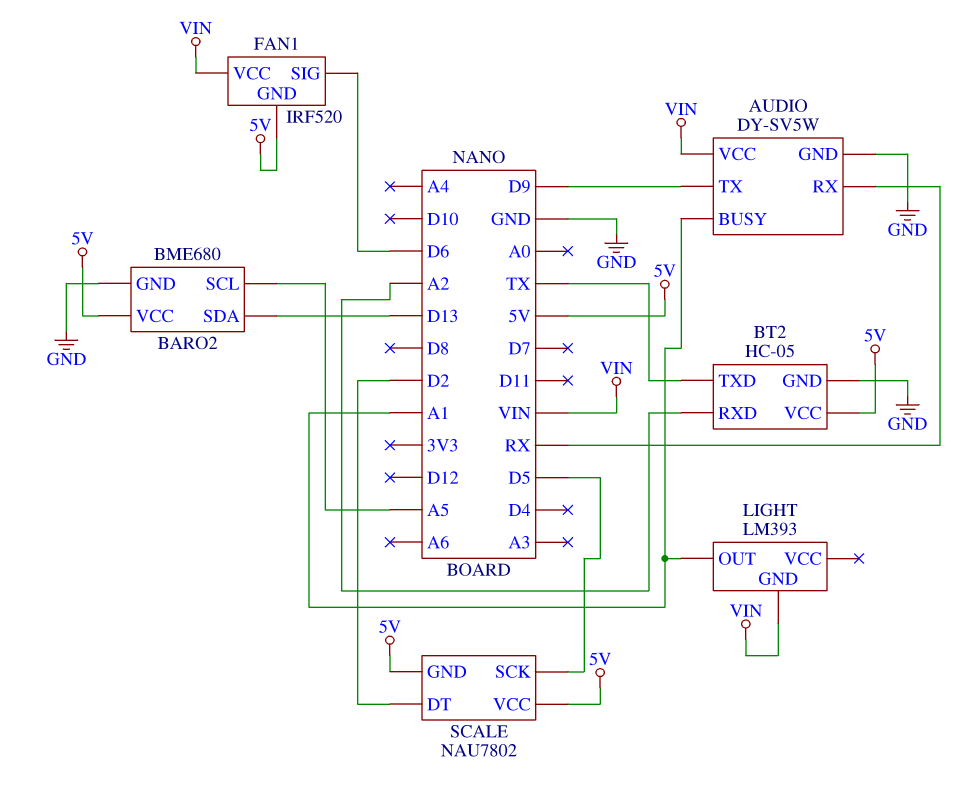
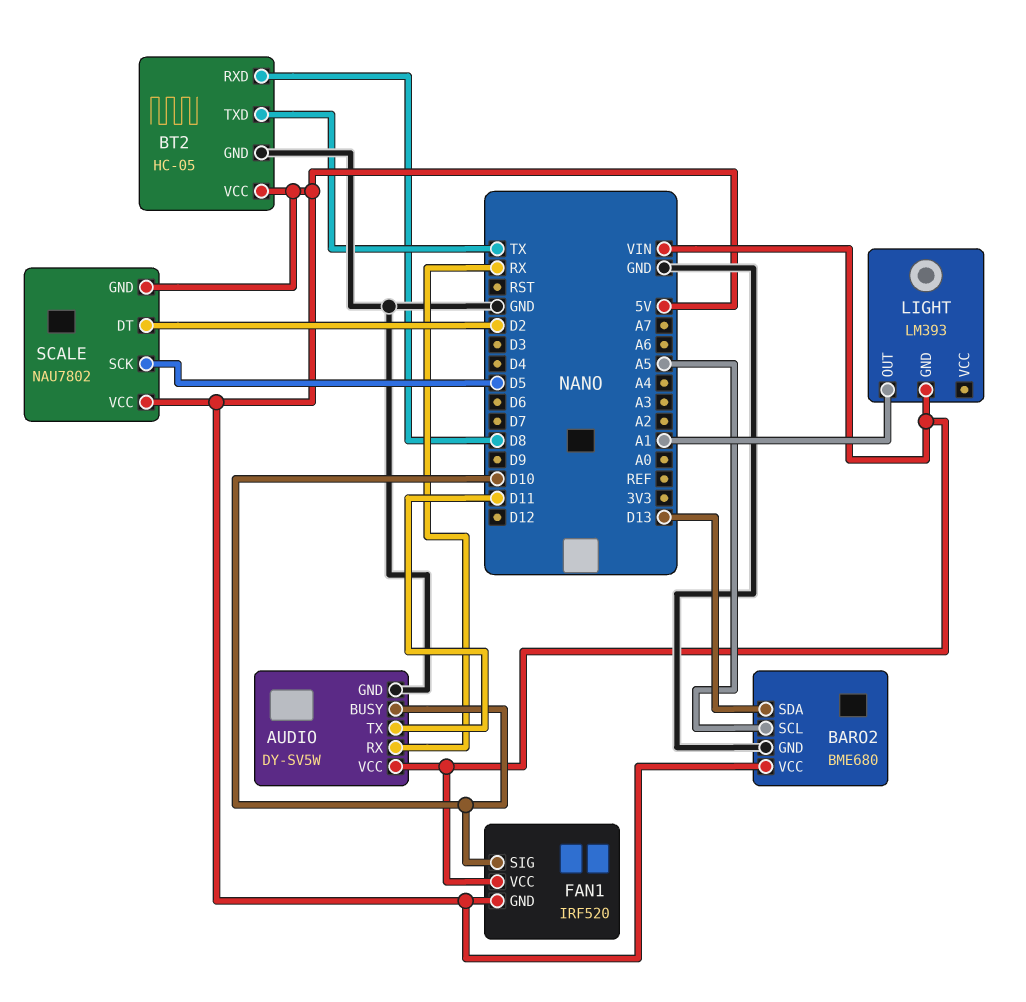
AUDIO pin BUSY: A1 -> D10
AUDIO pin TX: D9 -> D11
BT2 pin RXD: A2 -> D8
FAN1 pin SIG: D6 -> D10

